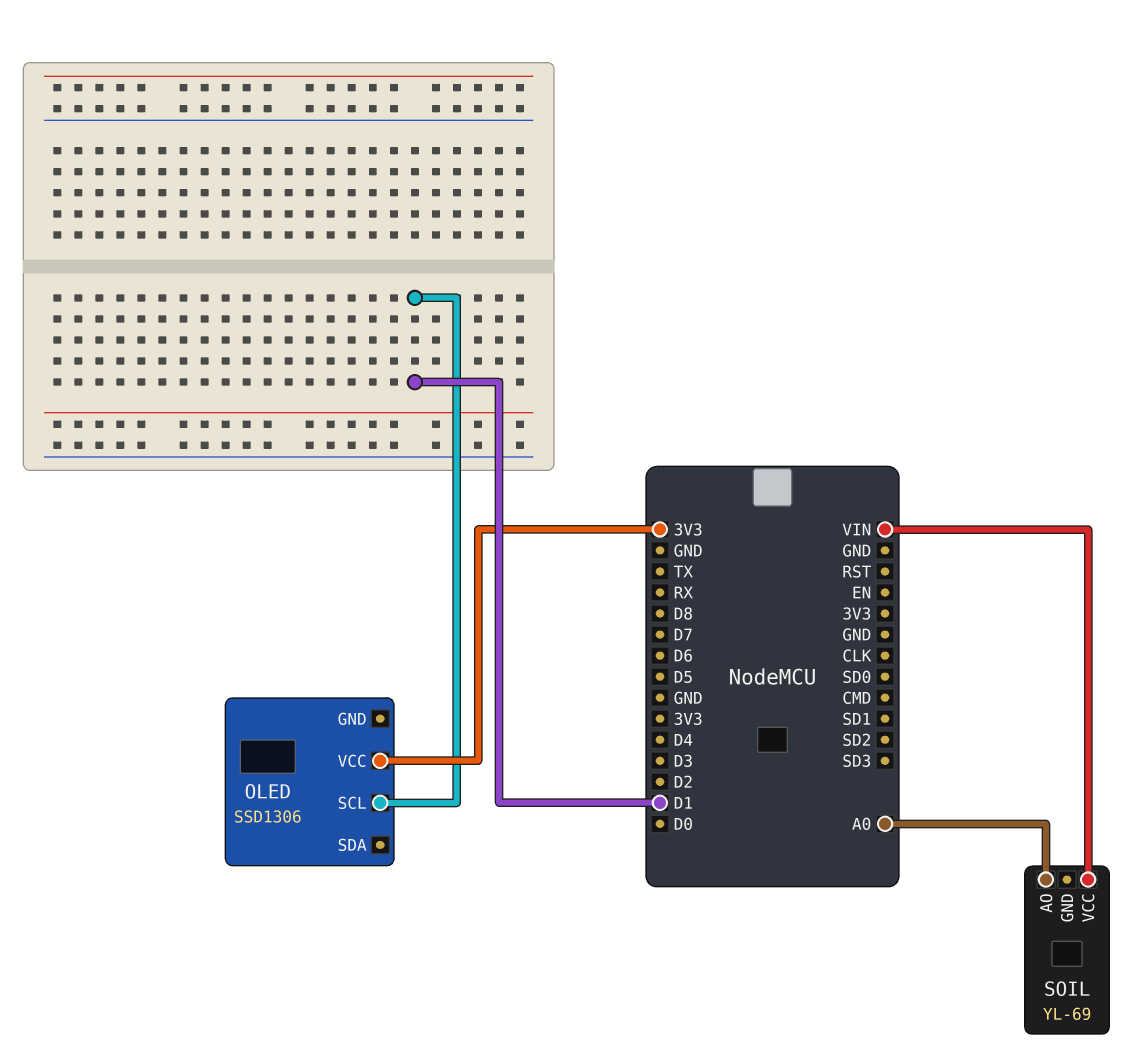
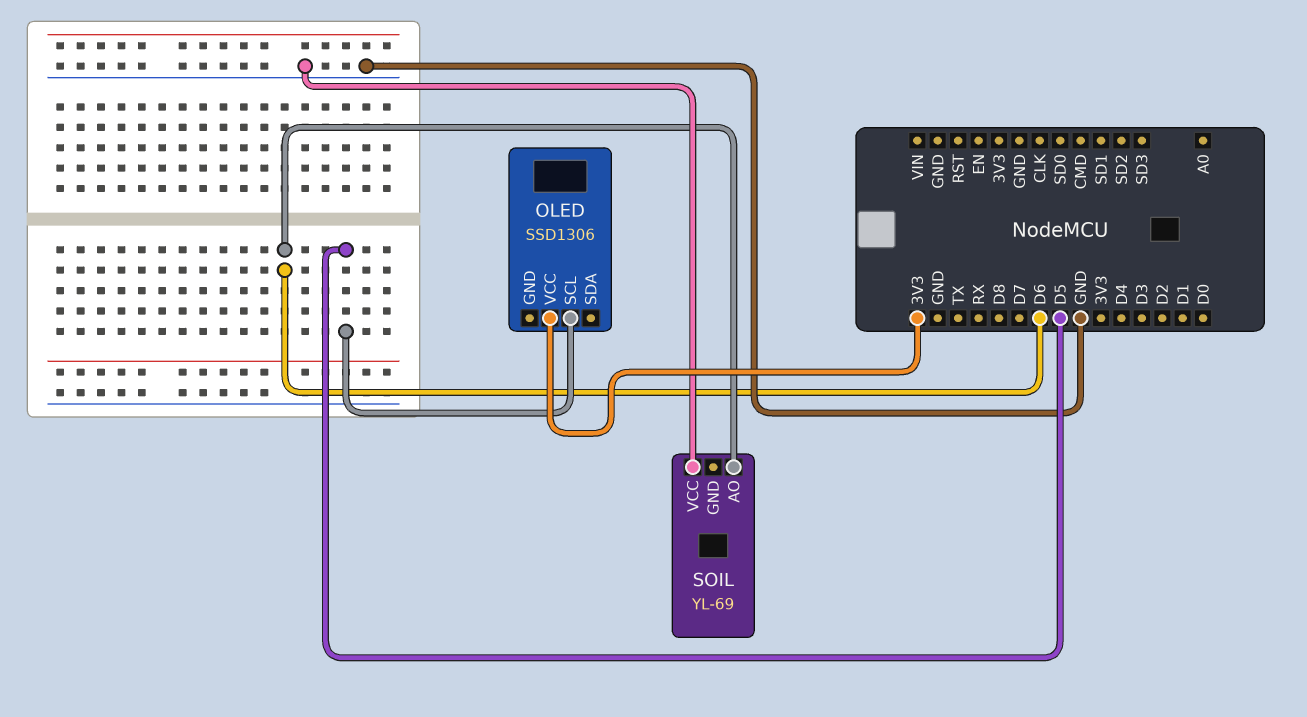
OLED pin SCL: D1 -> D5
SOIL pin AO: A0 -> D6
SOIL pin VCC: VIN -> GND

